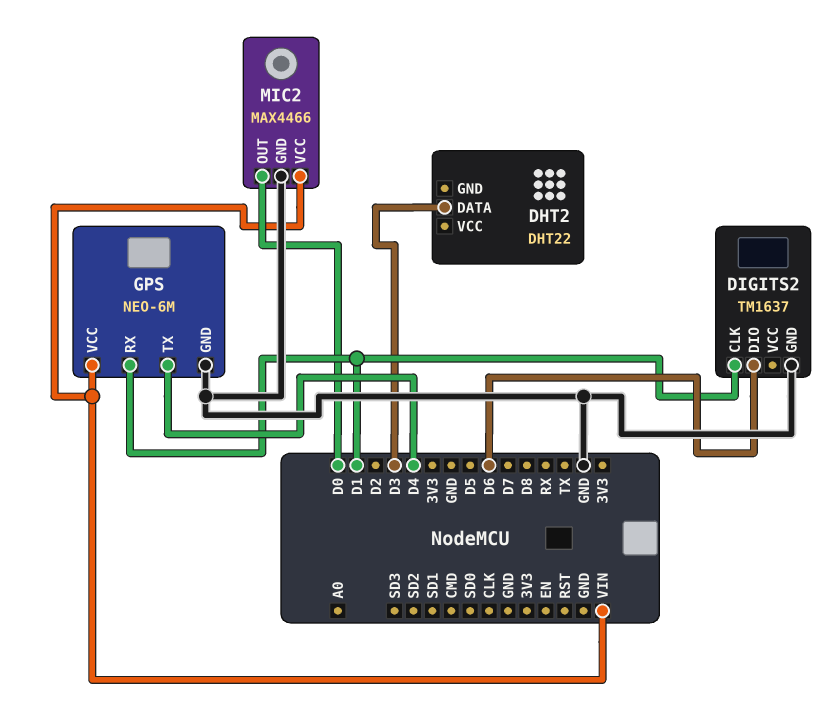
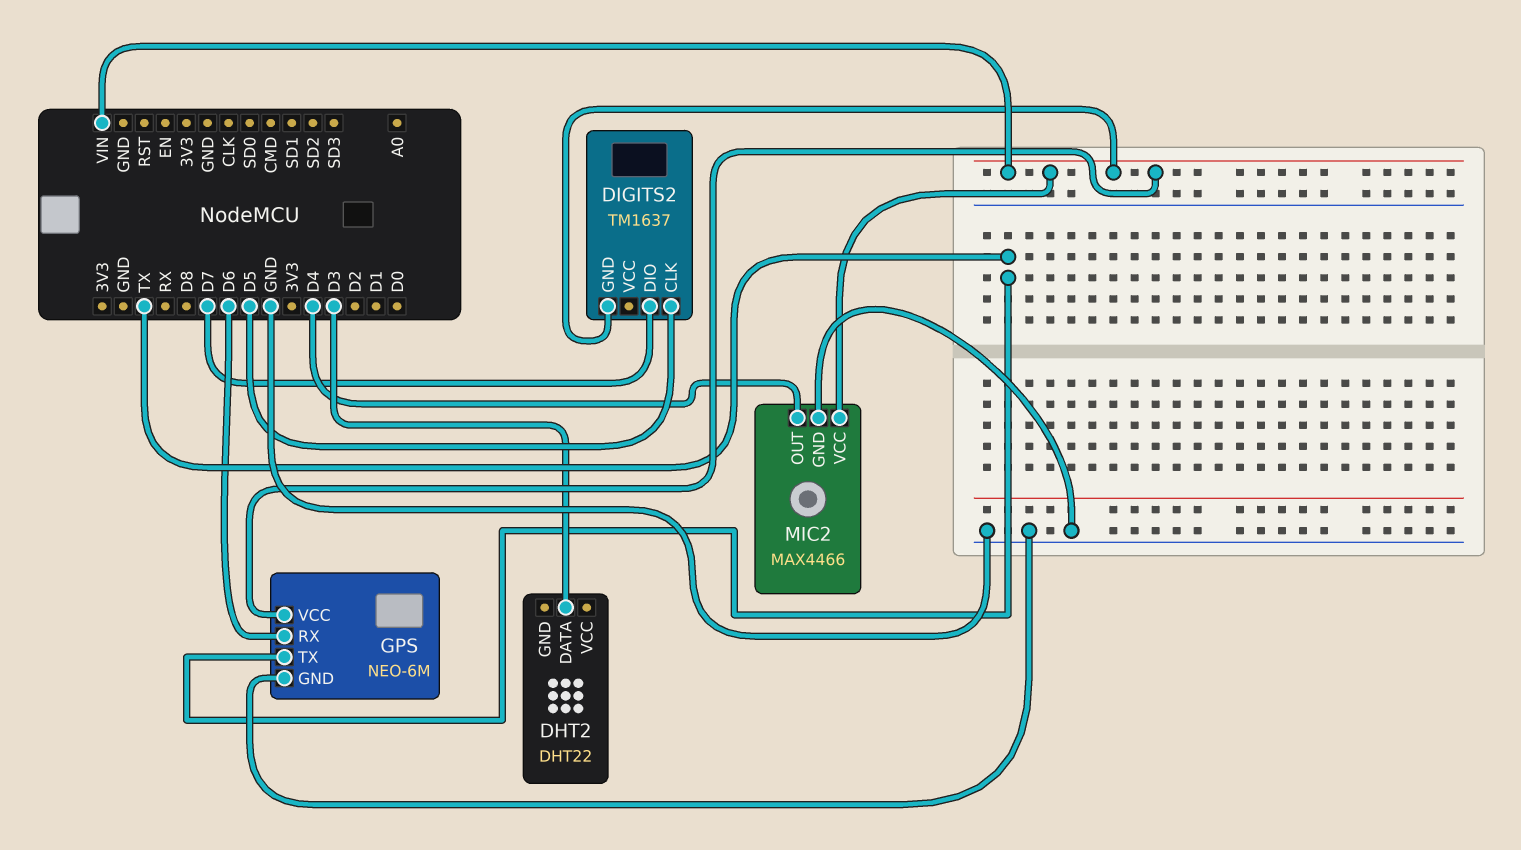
DIGITS2 pin CLK: D1 -> D5
DIGITS2 pin DIO: D6 -> D7
DIGITS2 pin GND: GND -> VIN
GPS pin RX: D1 -> D6
GPS pin TX: D4 -> TX
MIC2 pin OUT: D0 -> D4

